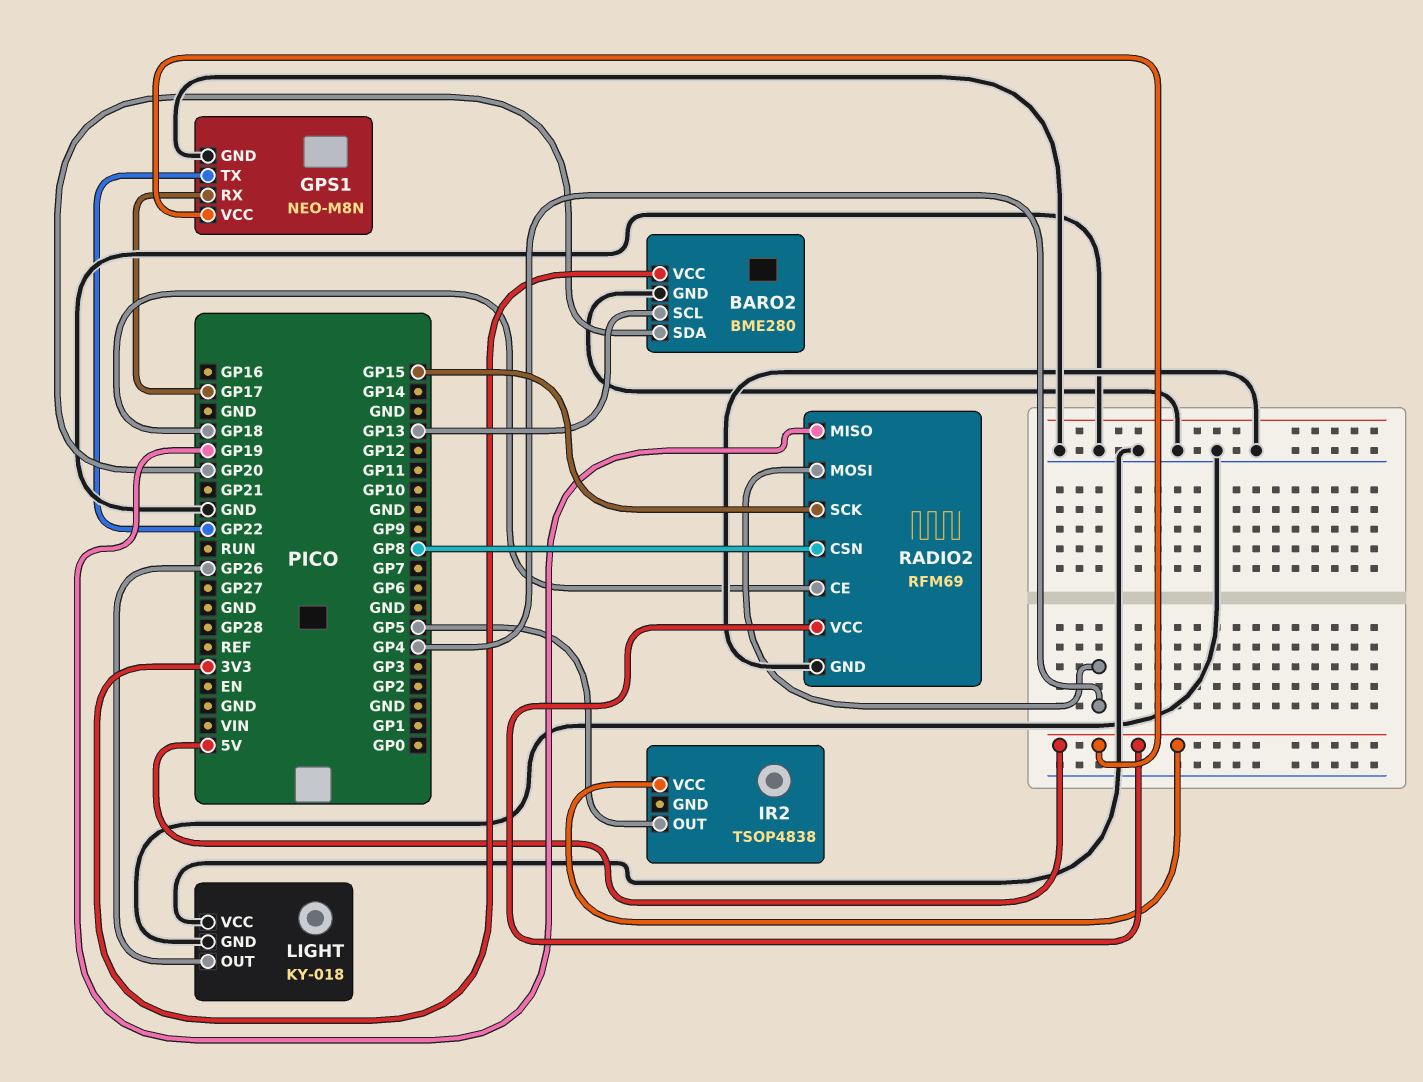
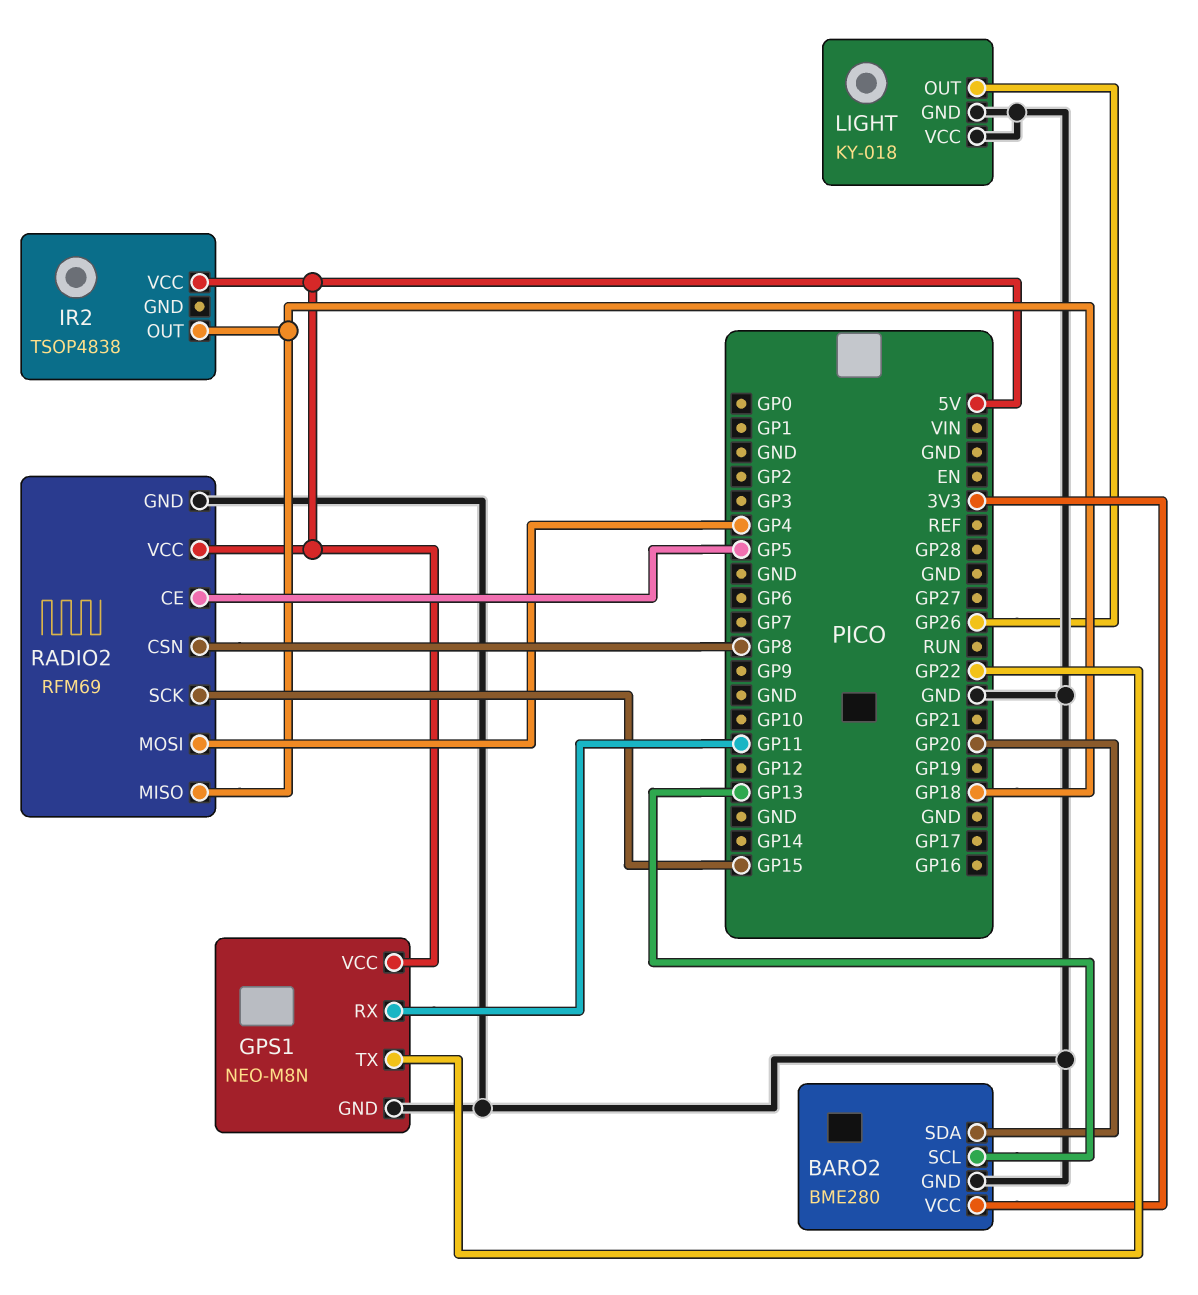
GPS1 pin RX: GP17 -> GP11
IR2 pin OUT: GP5 -> GP18
RADIO2 pin CE: GP18 -> GP5
RADIO2 pin MISO: GP19 -> GP18

